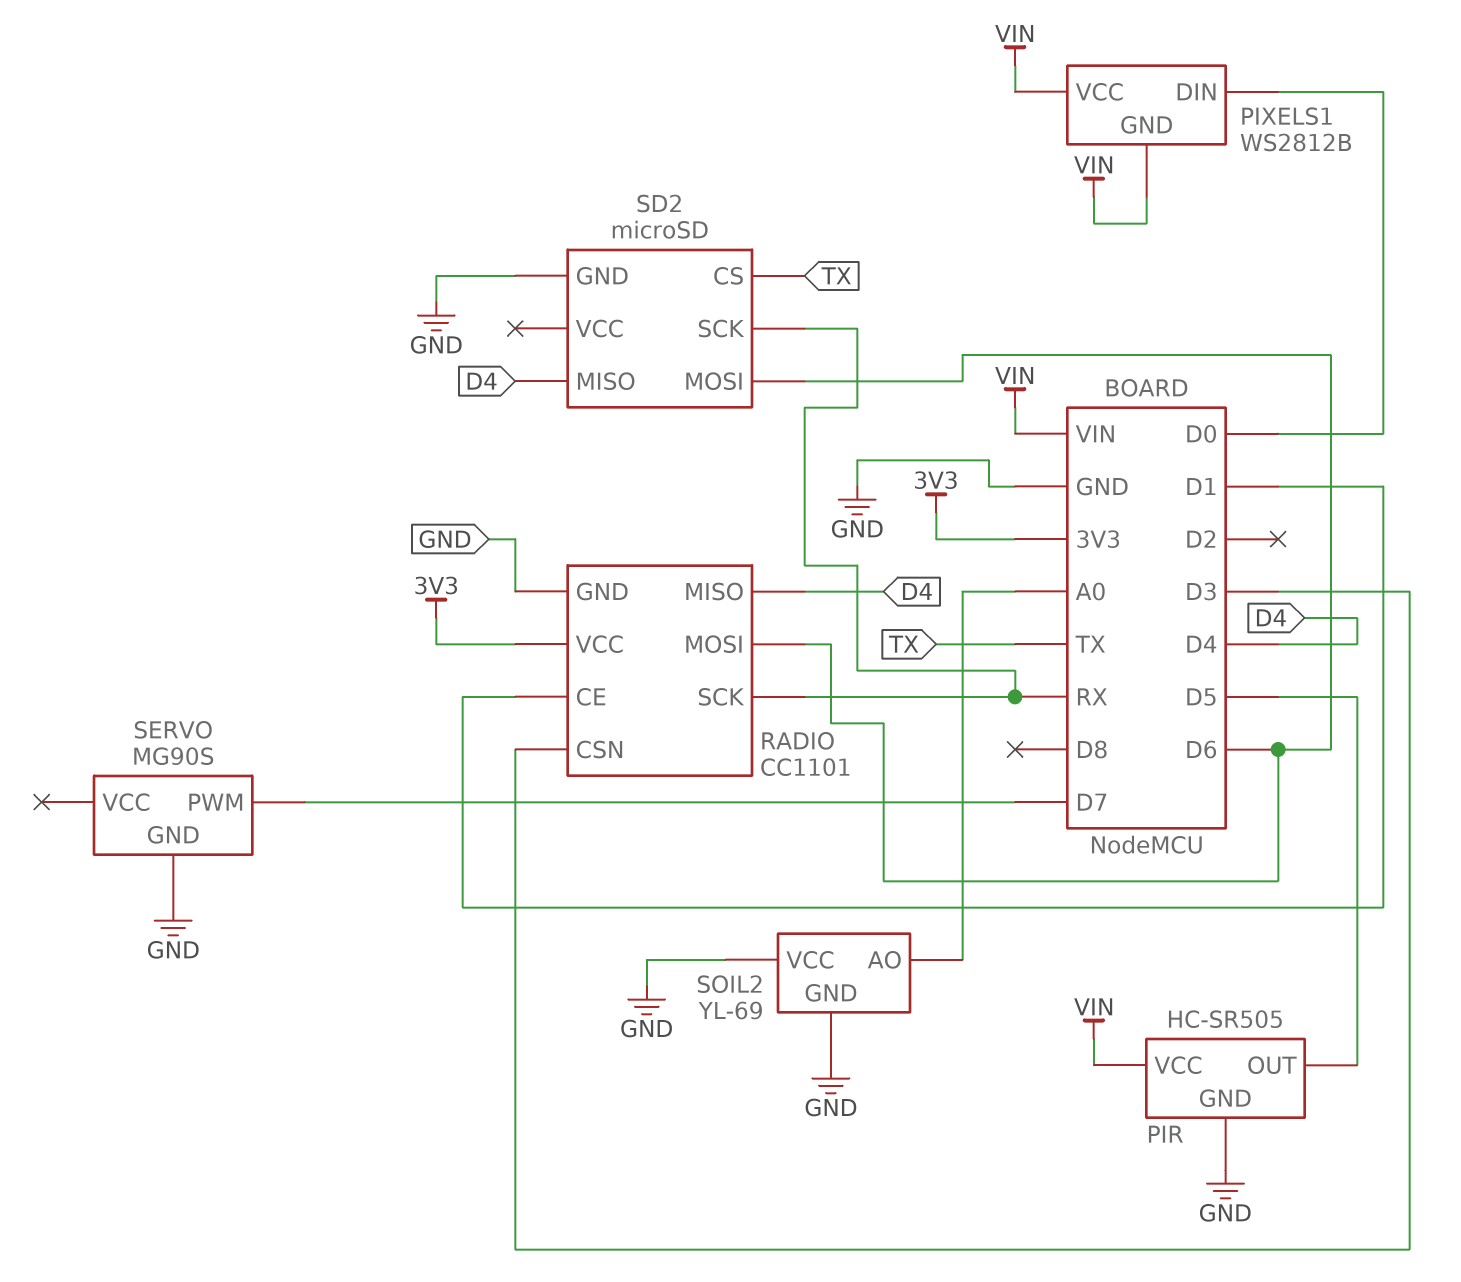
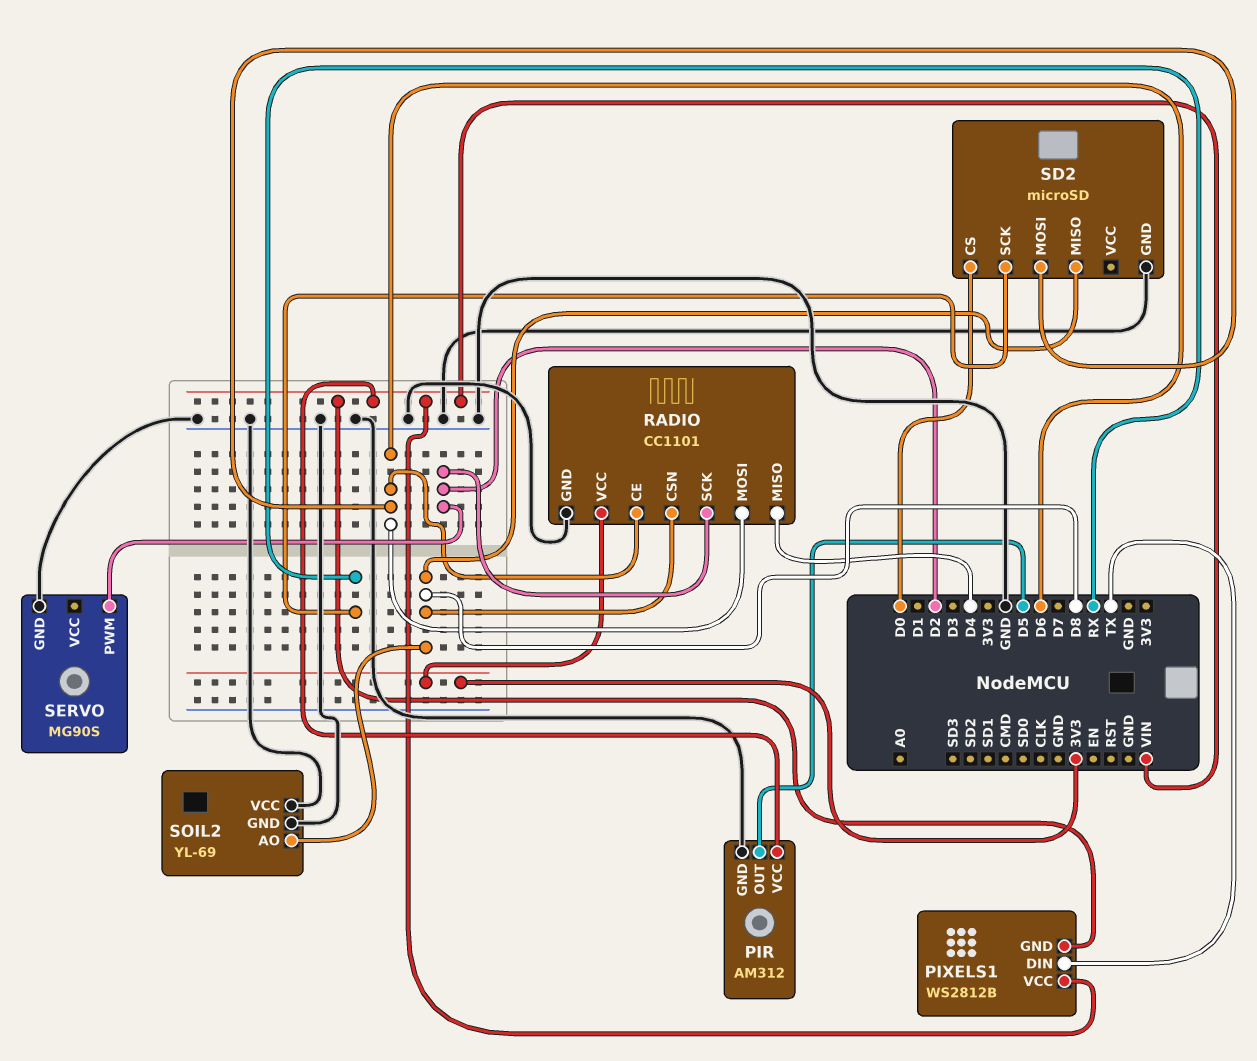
PIR: HC-SR505 -> AM312
PIXELS1 pin DIN: D0 -> TX
RADIO pin CE: D1 -> D6
RADIO pin CSN: D3 -> D8
RADIO pin SCK: RX -> D2
SD2 pin CS: TX -> D0
SD2 pin MISO: D4 -> D8
SERVO pin PWM: D7 -> D2
SOIL2 pin AO: A0 -> D8

